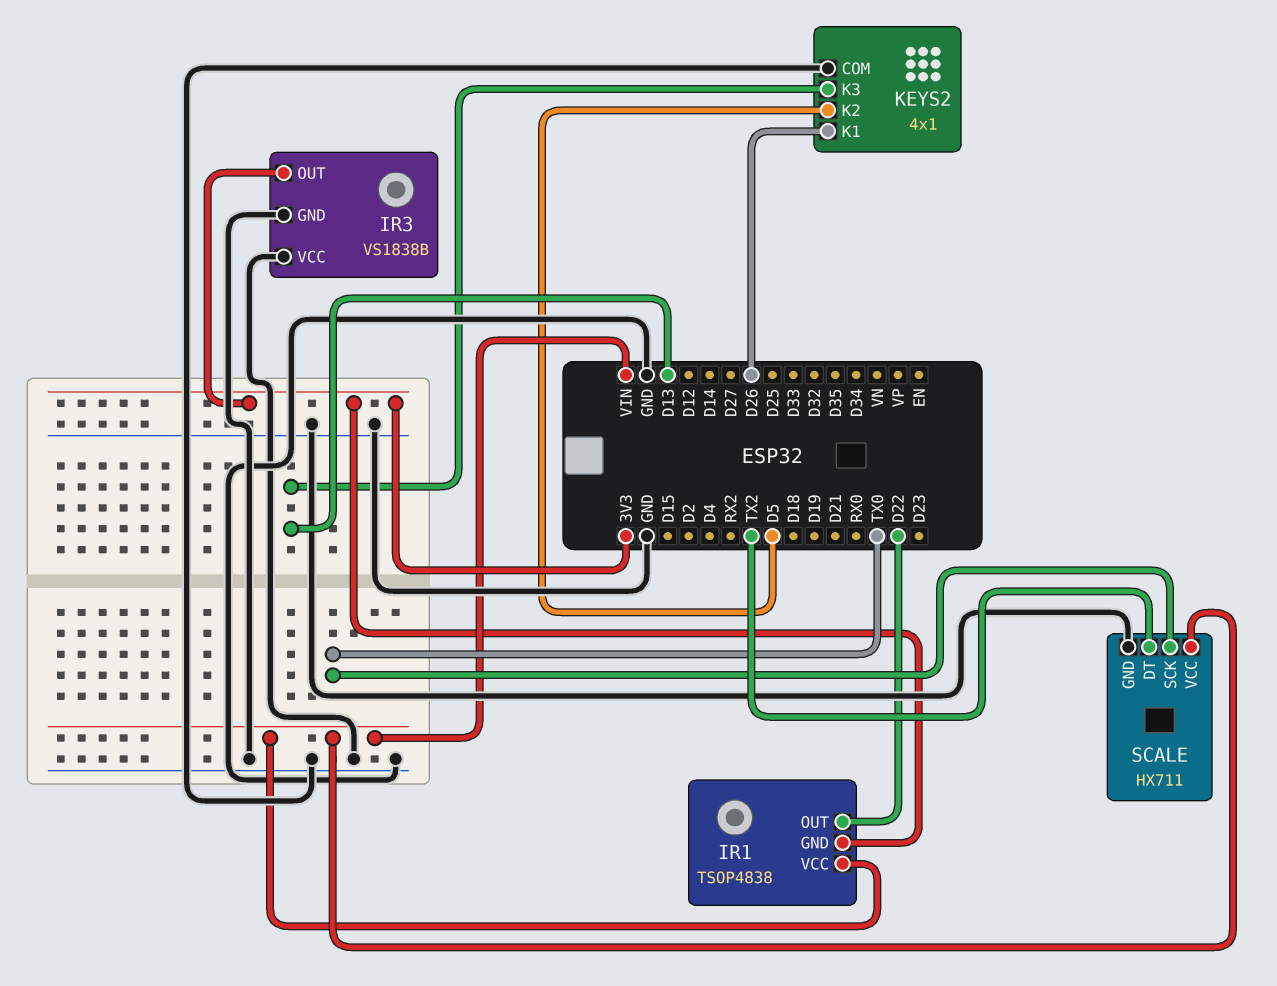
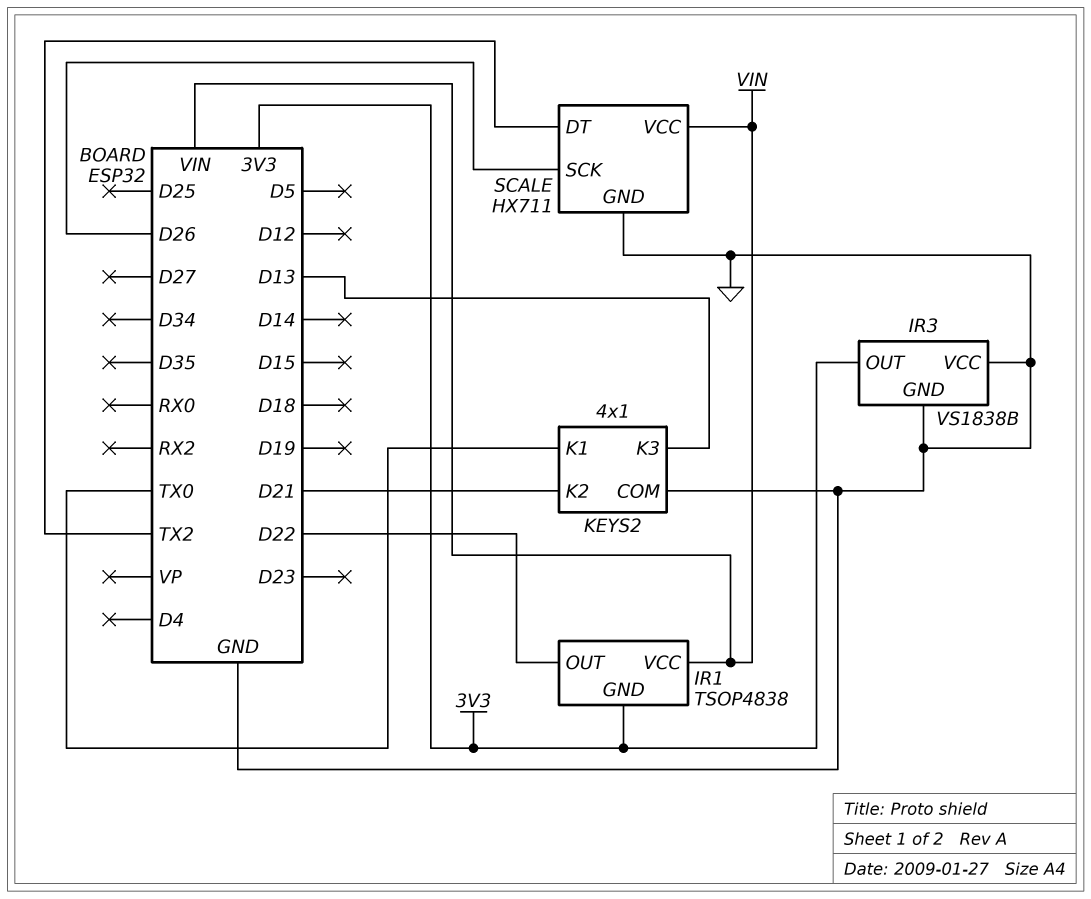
KEYS2 pin K1: D26 -> TX0
KEYS2 pin K2: D5 -> D21
SCALE pin SCK: TX0 -> D26

